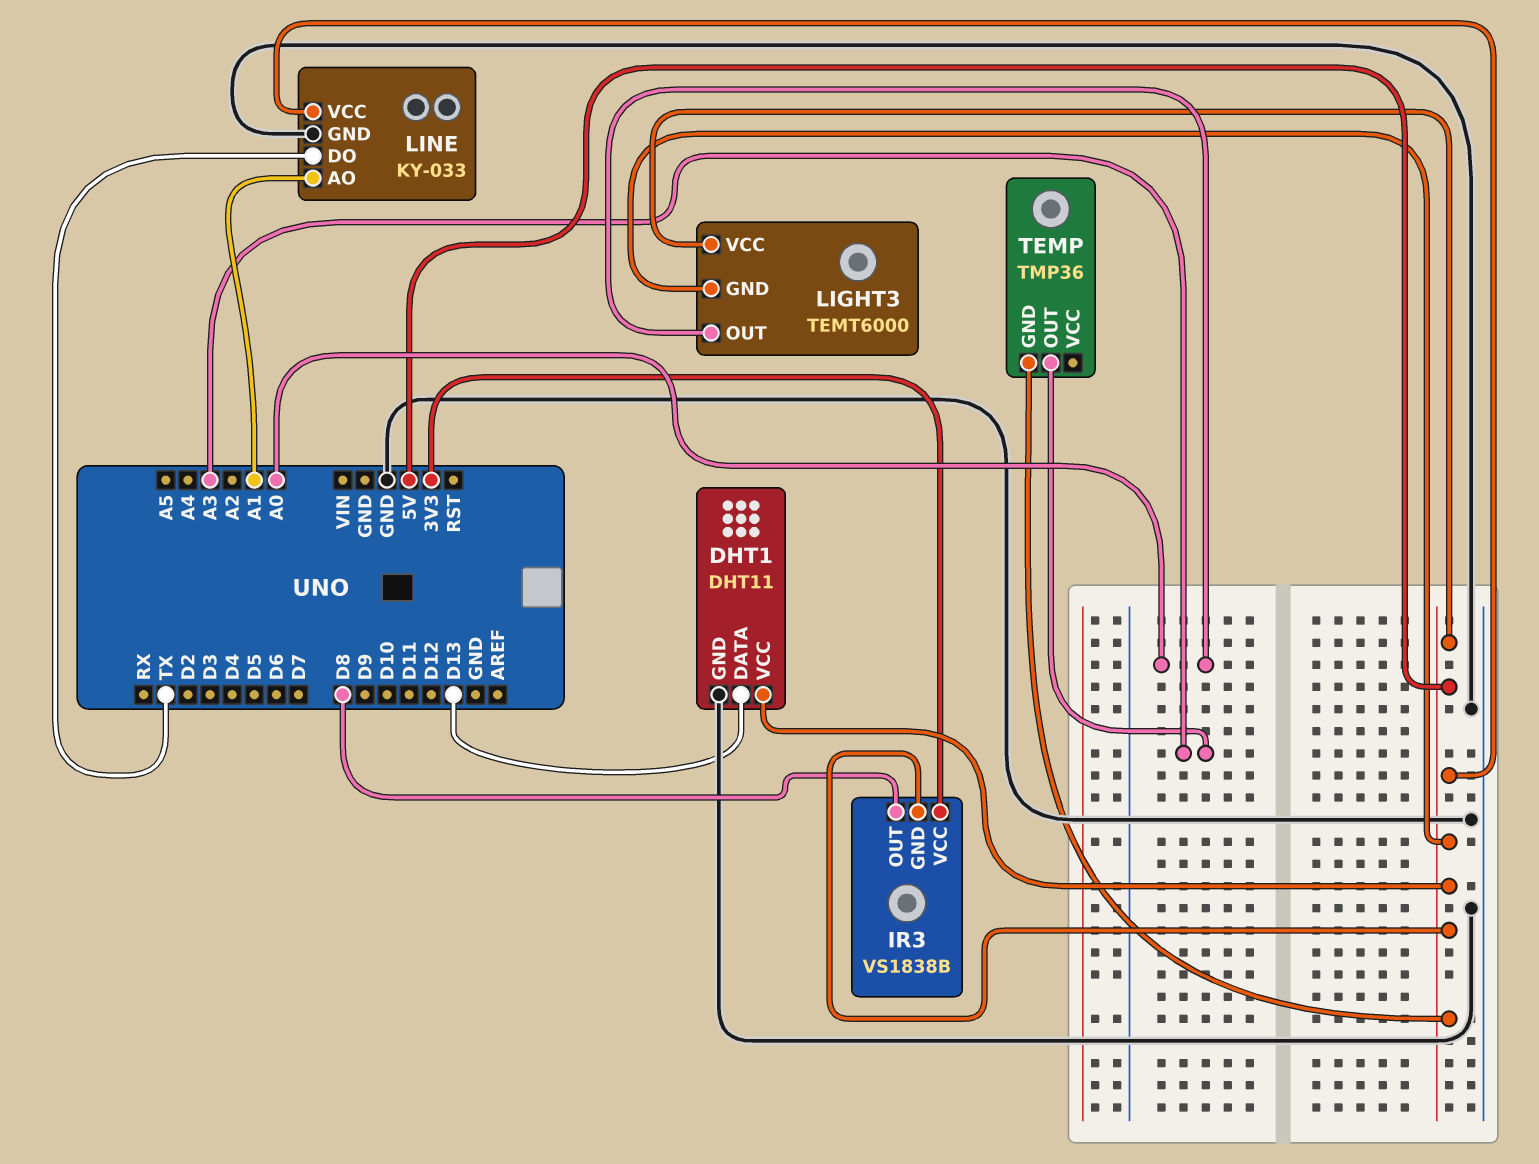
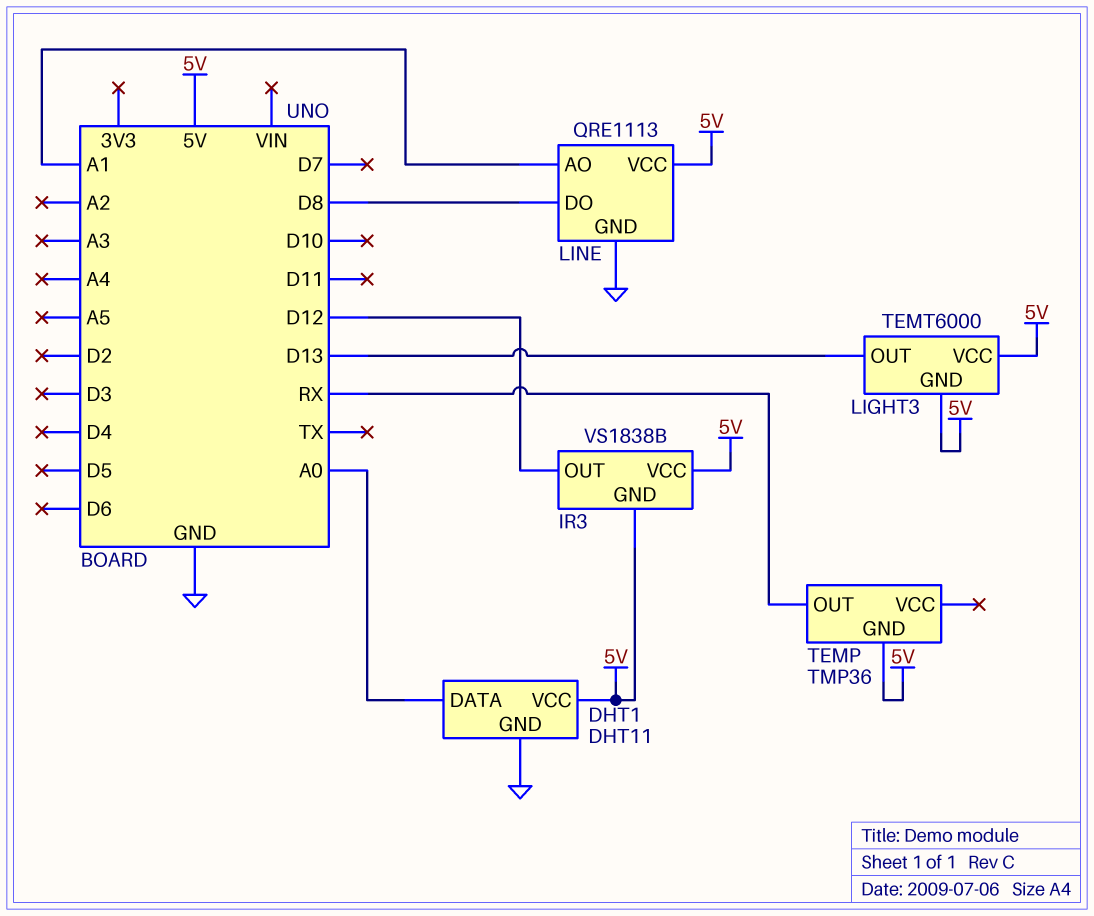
DHT1 pin DATA: D13 -> A0
IR3 pin OUT: D8 -> D12
IR3 pin VCC: 3V3 -> 5V
LIGHT3 pin OUT: A0 -> D13
LINE: KY-033 -> QRE1113
LINE pin DO: TX -> D8
TEMP pin OUT: A3 -> RX

